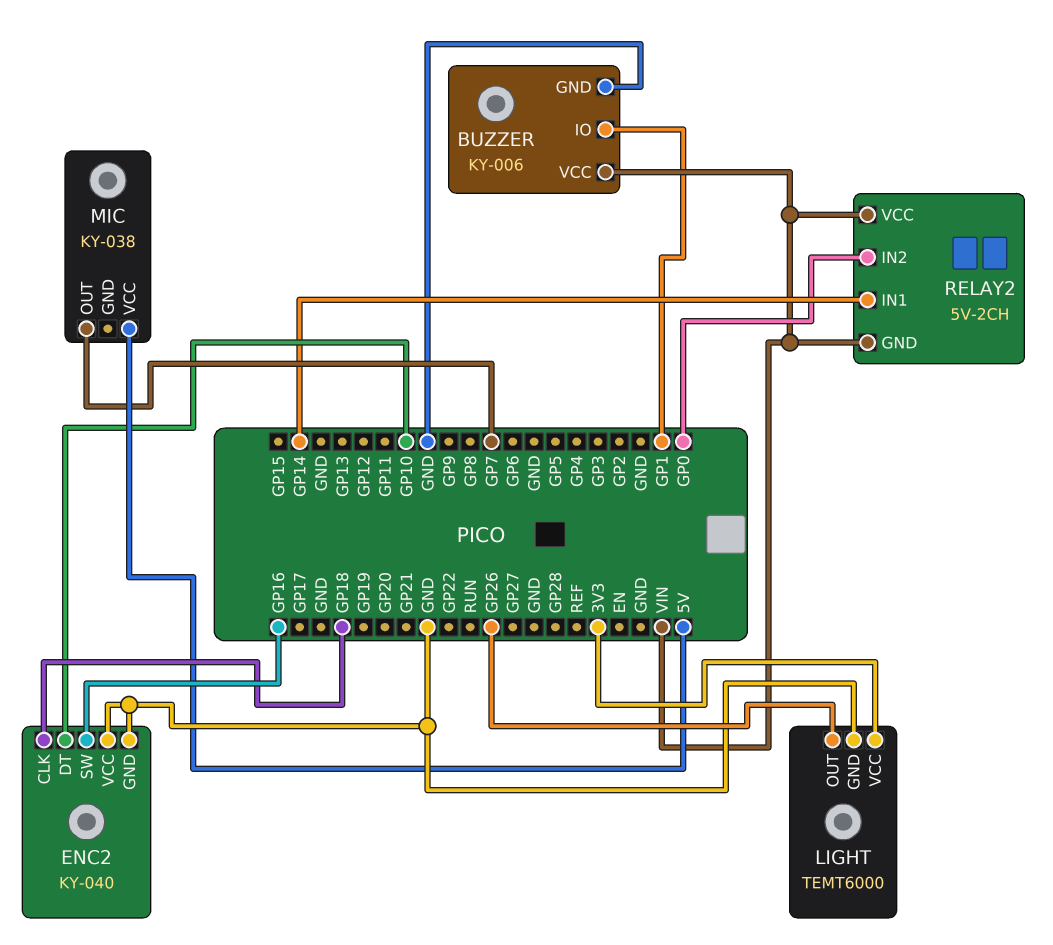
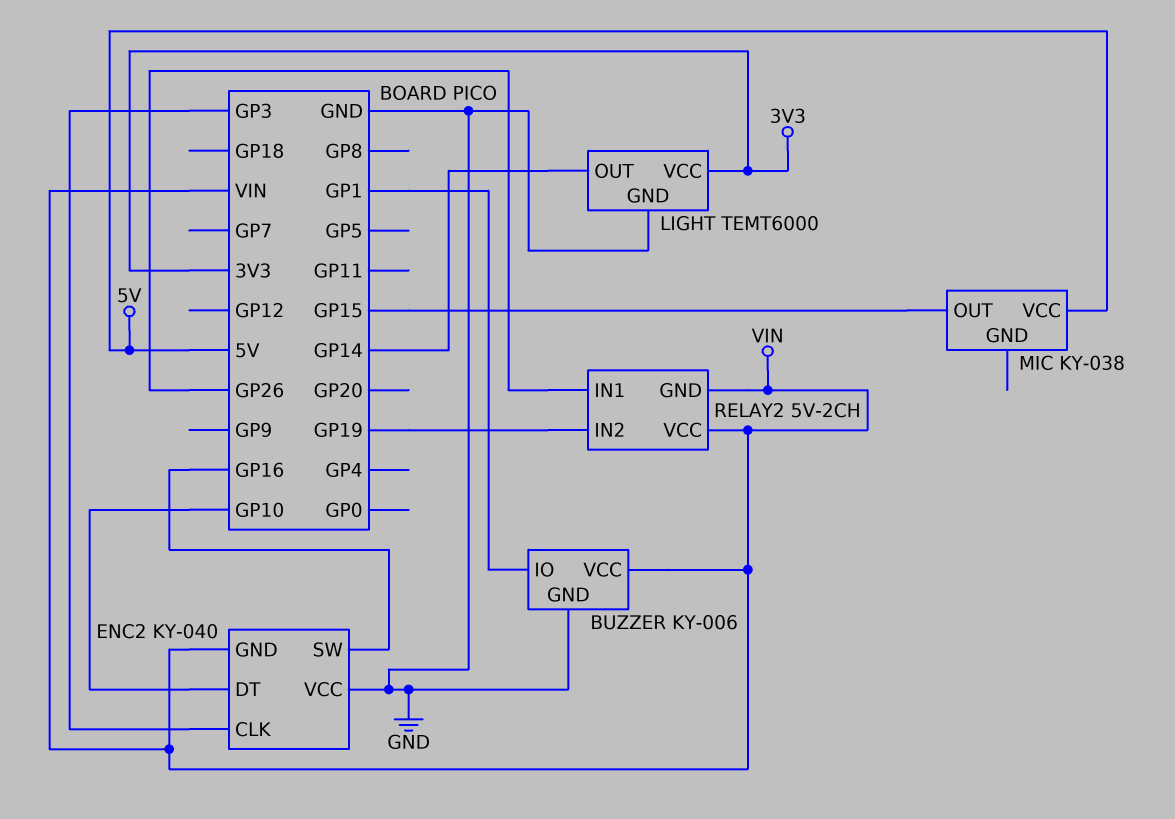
ENC2 pin CLK: GP18 -> GP3
ENC2 pin GND: GND -> VIN
LIGHT pin OUT: GP26 -> GP14
MIC pin OUT: GP7 -> GP15
RELAY2 pin IN1: GP14 -> GP26
RELAY2 pin IN2: GP0 -> GP19

